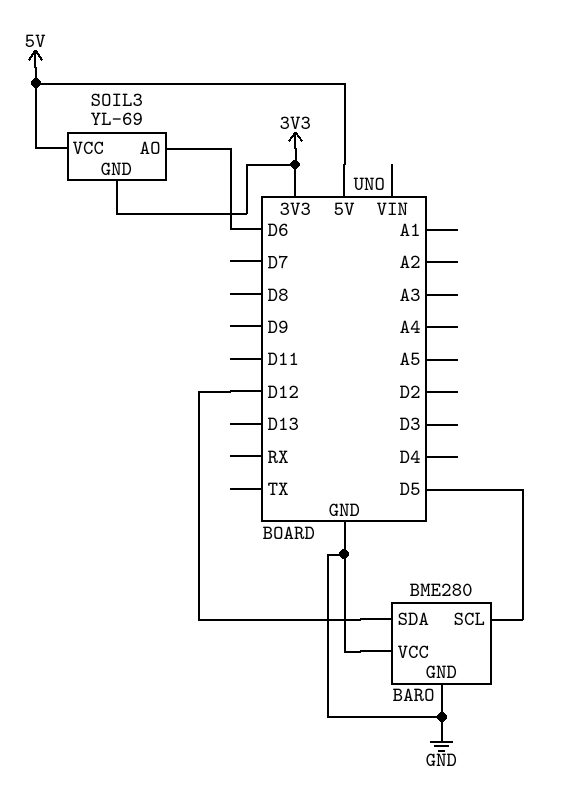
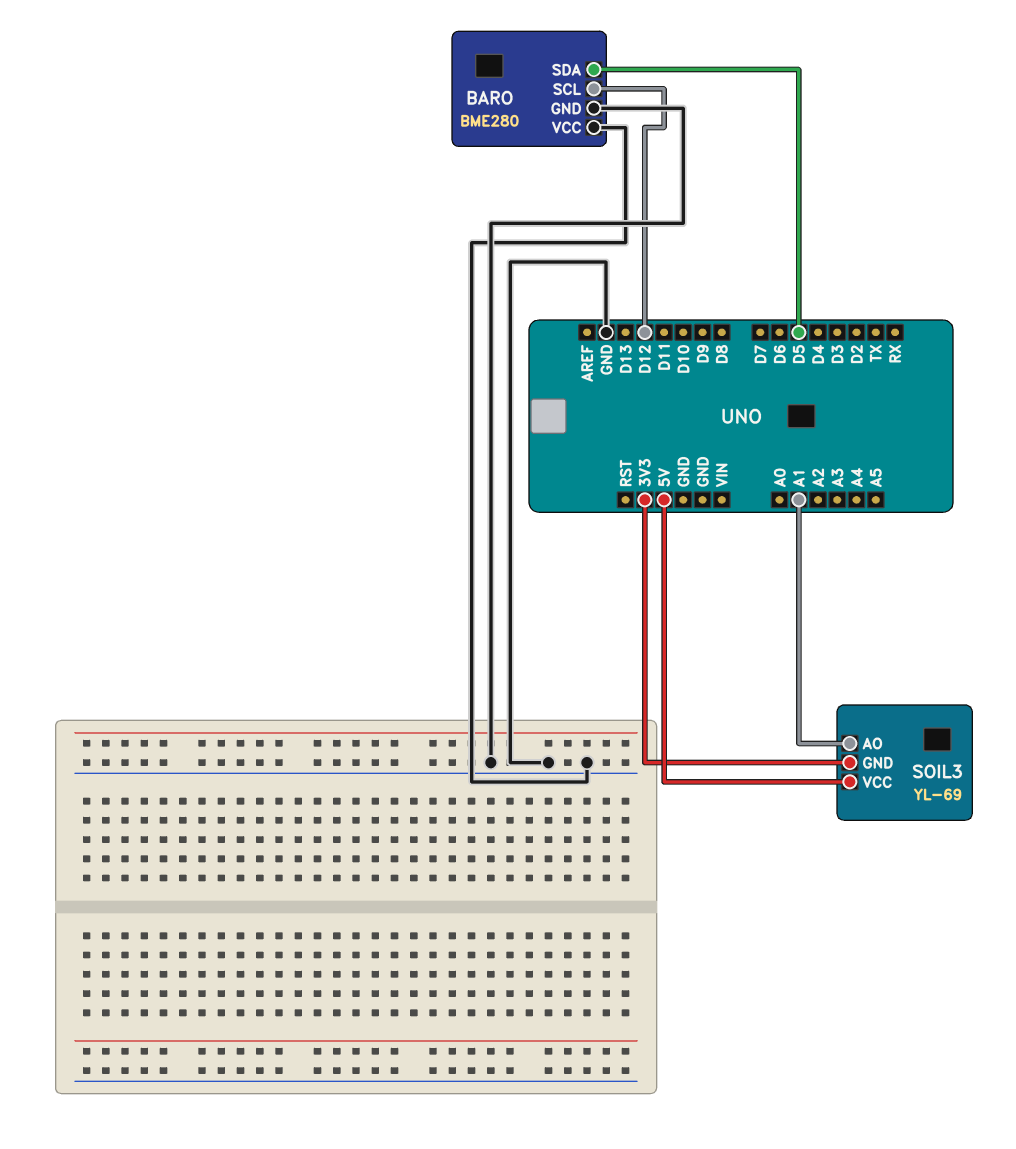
BARO pin SCL: D5 -> D12
BARO pin SDA: D12 -> D5
SOIL3 pin AO: D6 -> A1

